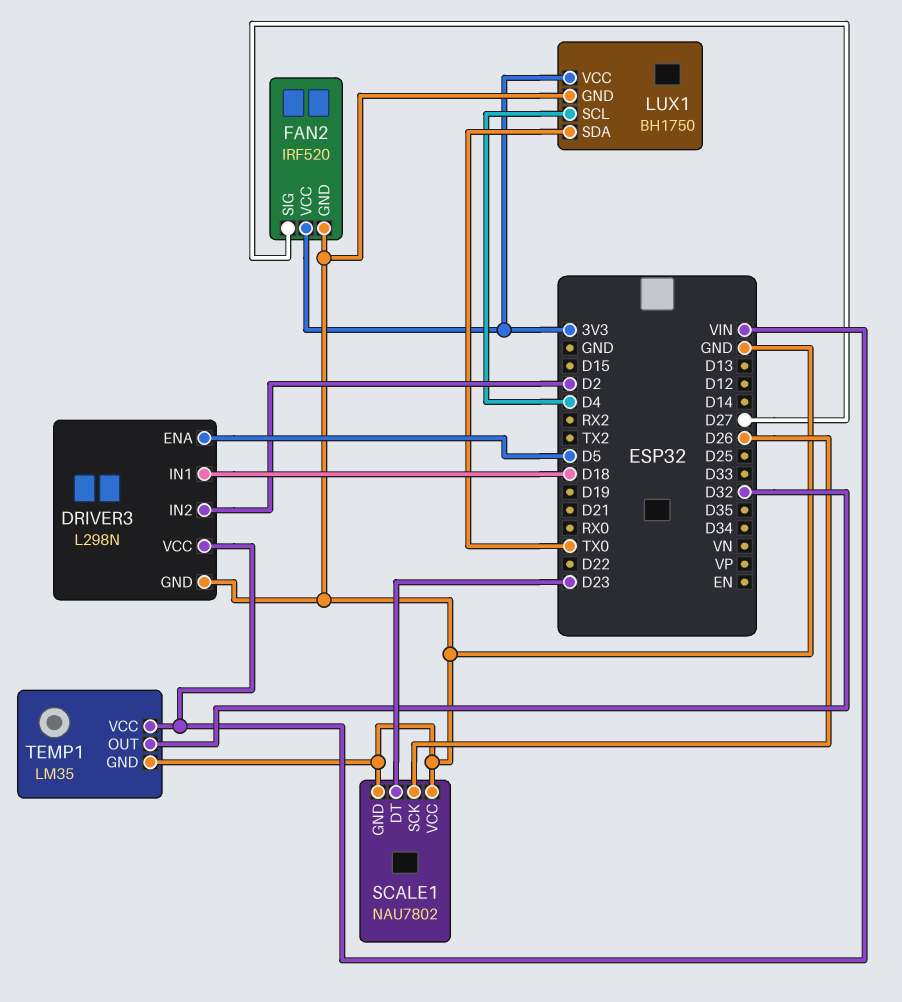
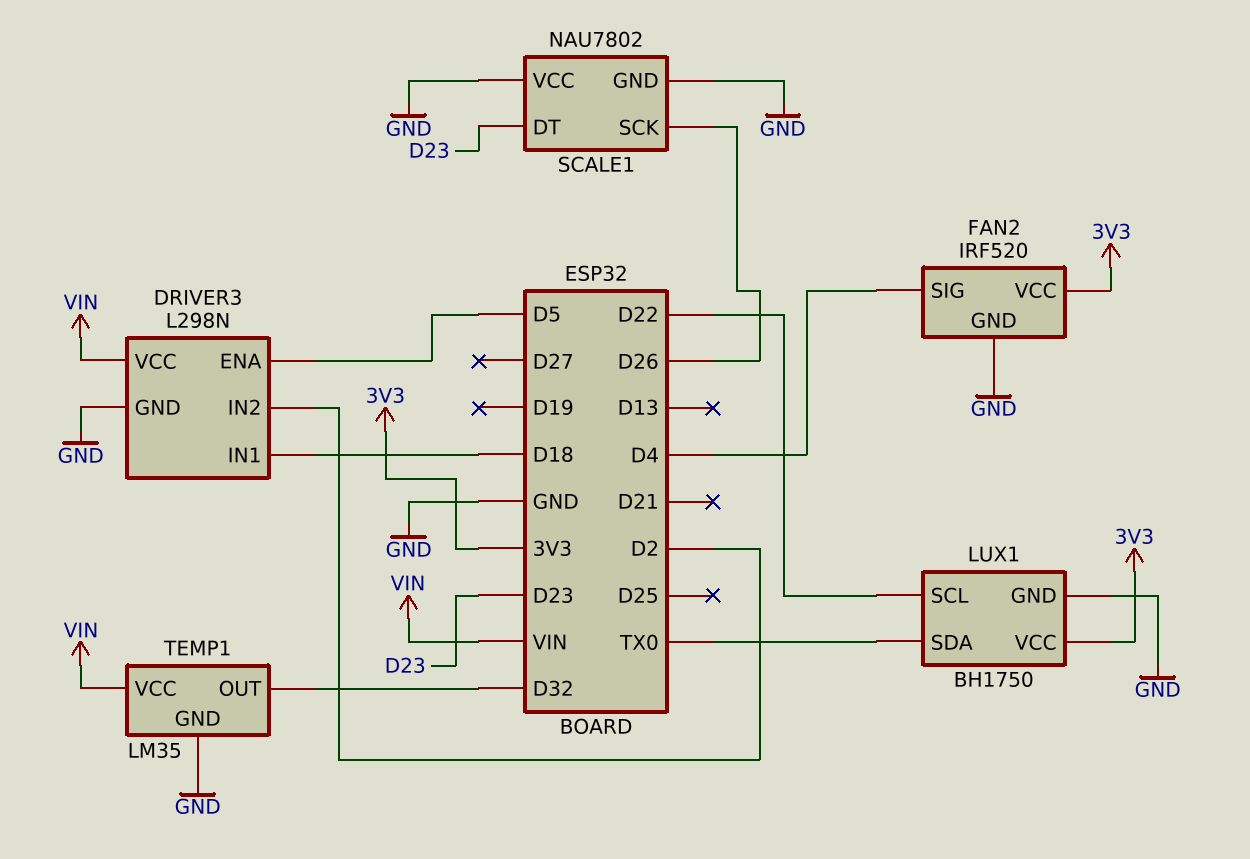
FAN2 pin SIG: D27 -> D4
LUX1 pin SCL: D4 -> D22

